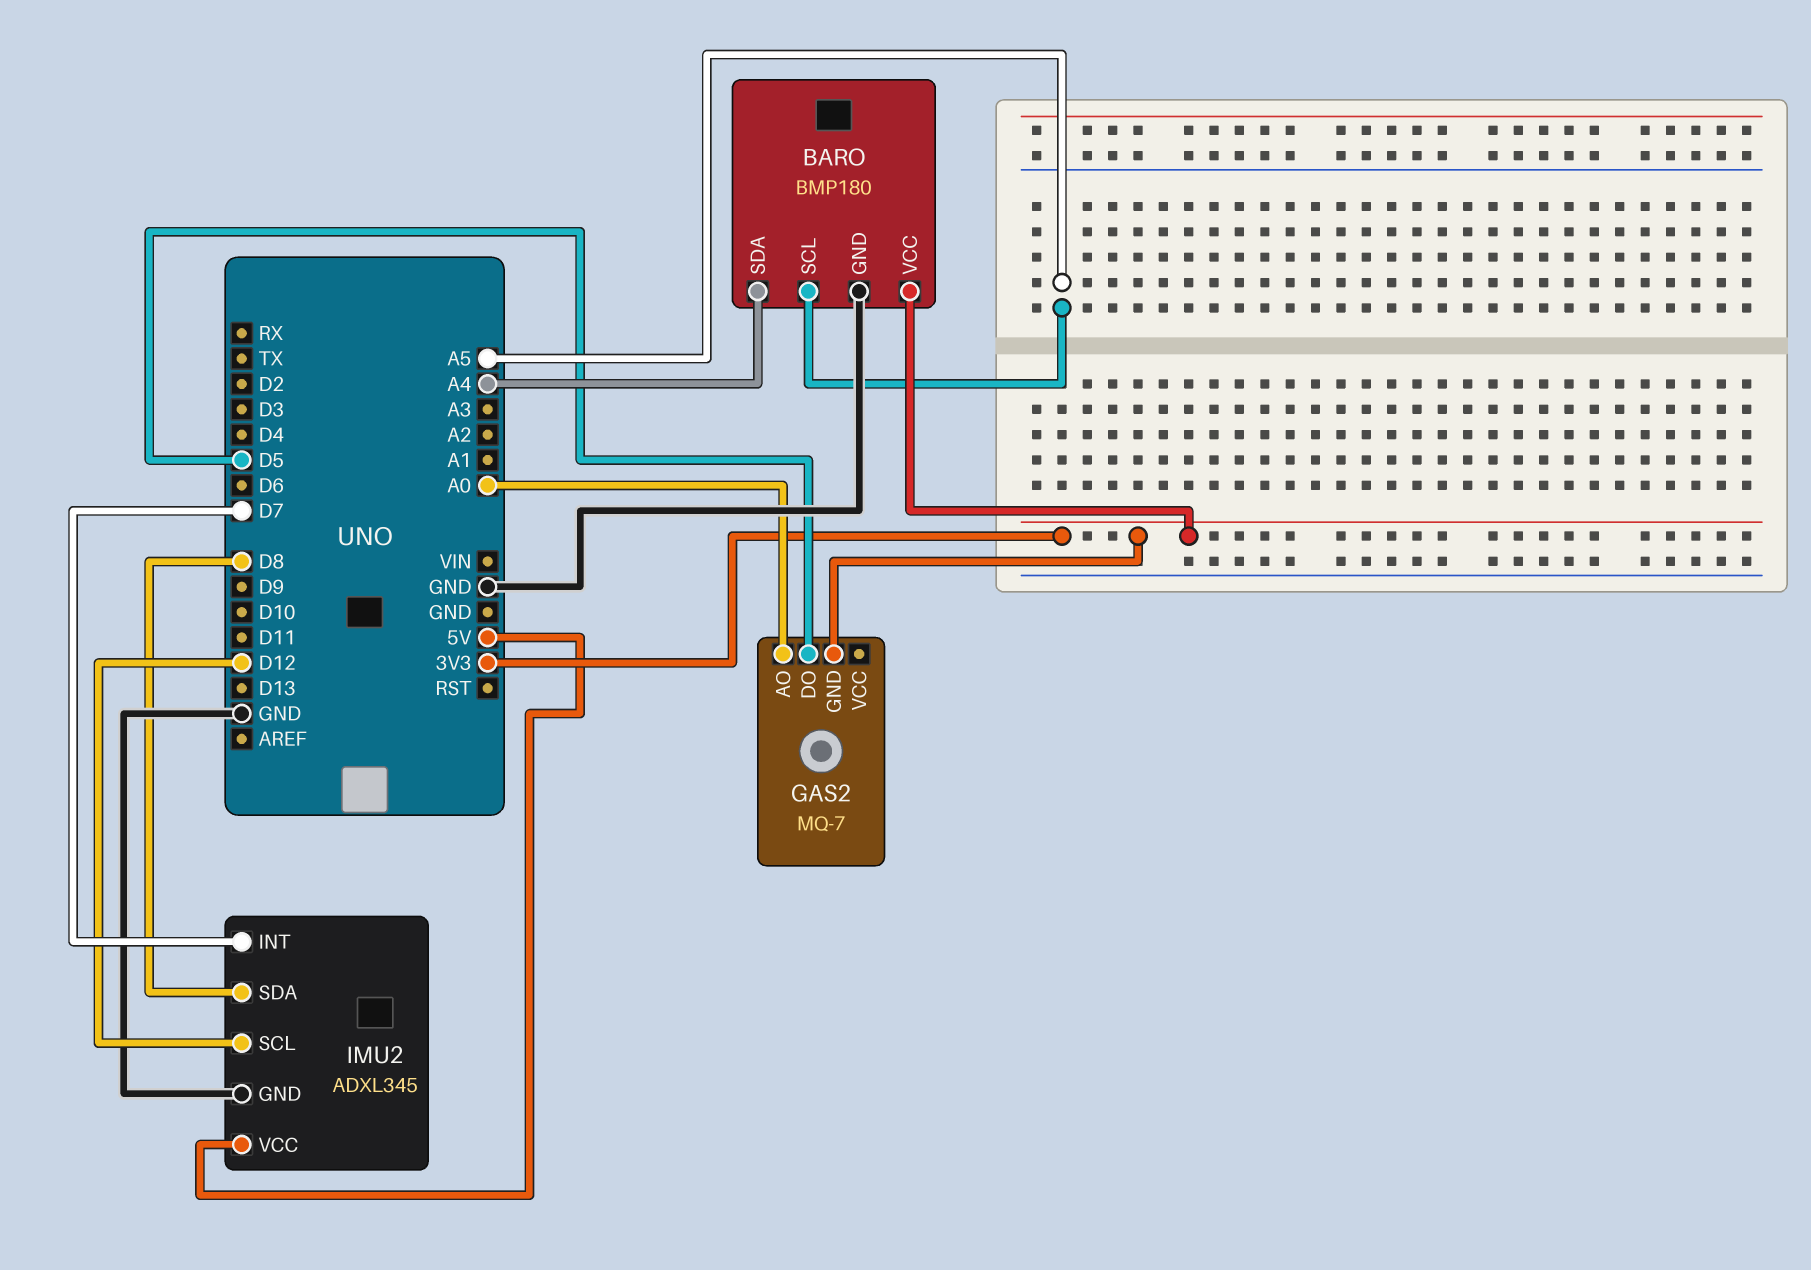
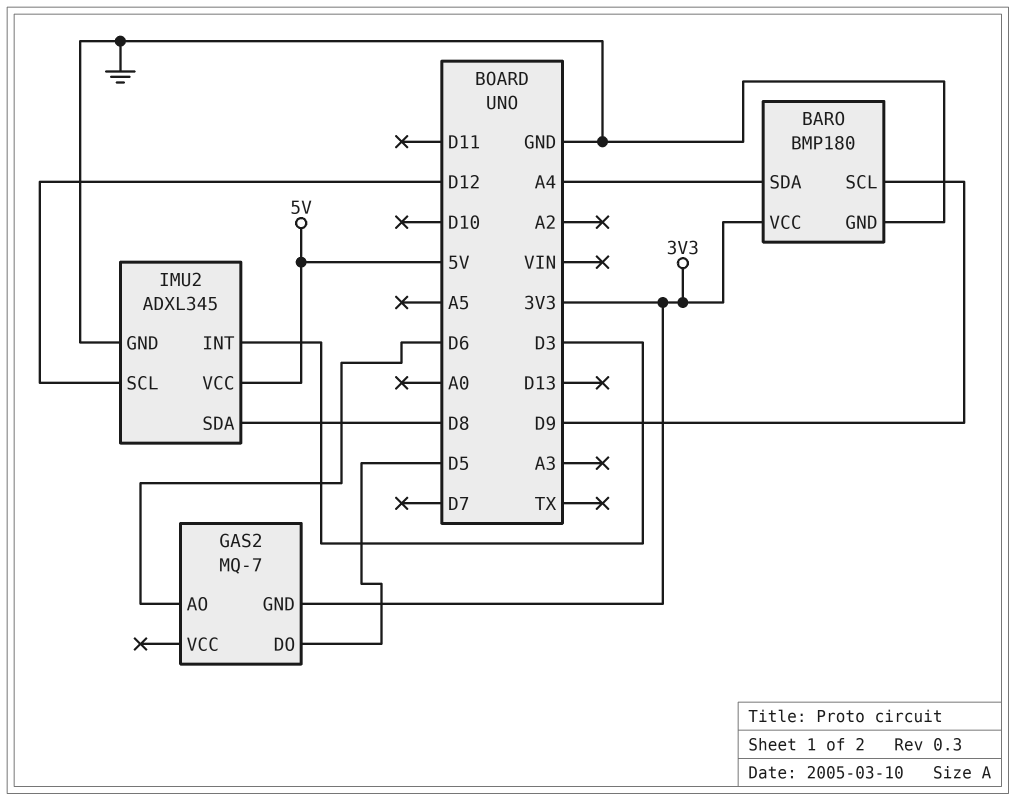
BARO pin SCL: A5 -> D9
GAS2 pin AO: A0 -> D6
IMU2 pin INT: D7 -> D3

